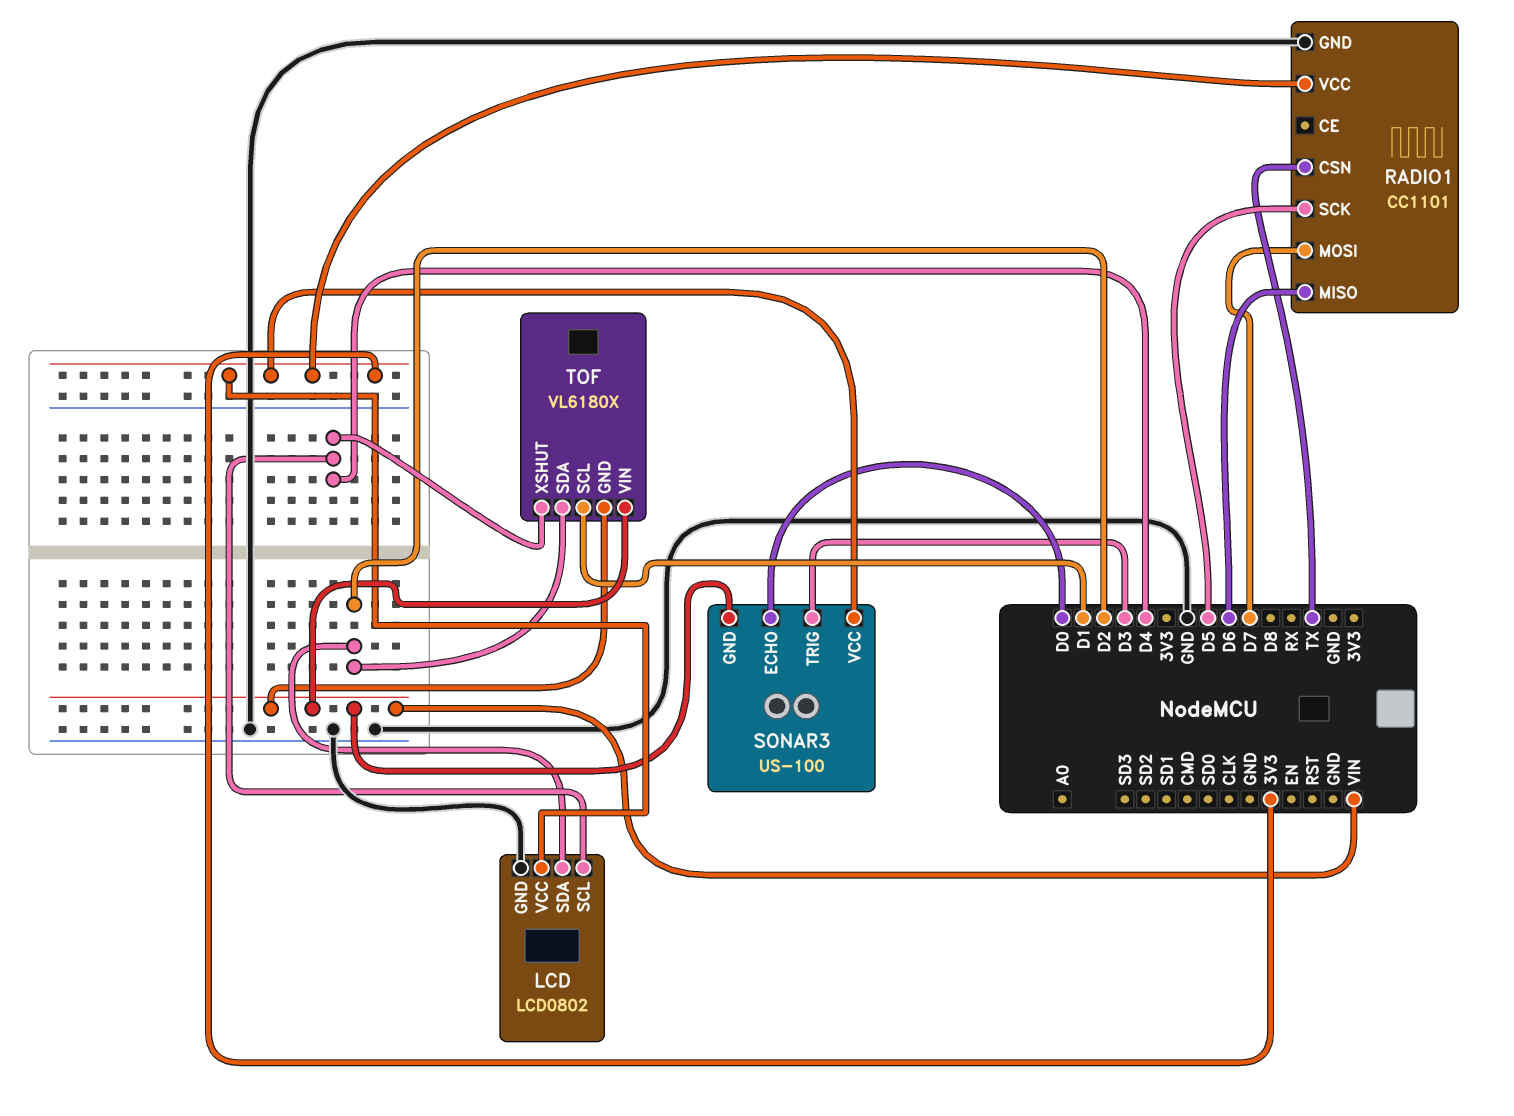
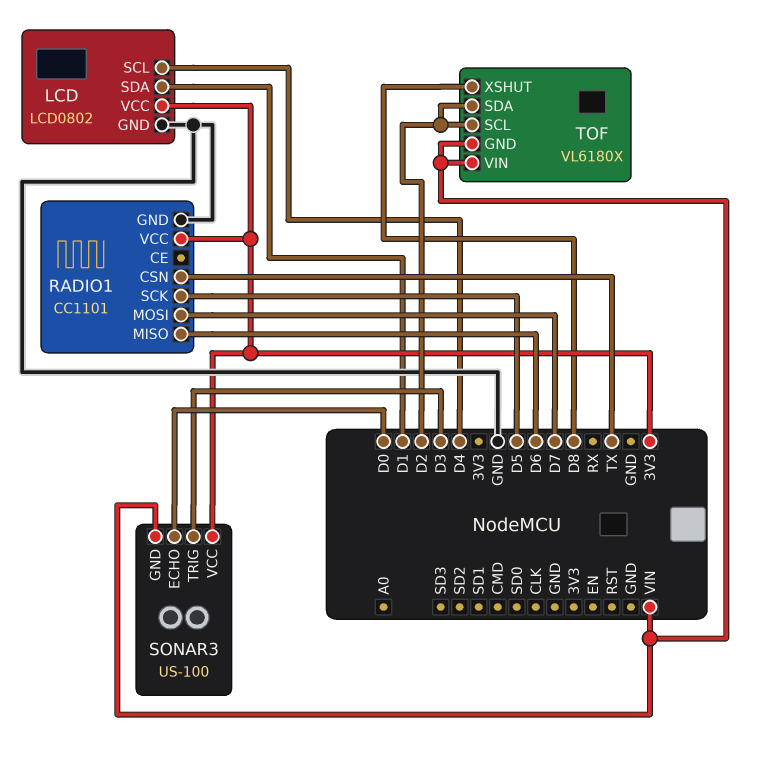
LCD pin SDA: D2 -> D1
TOF pin SCL: D1 -> D2
TOF pin XSHUT: D4 -> D8

